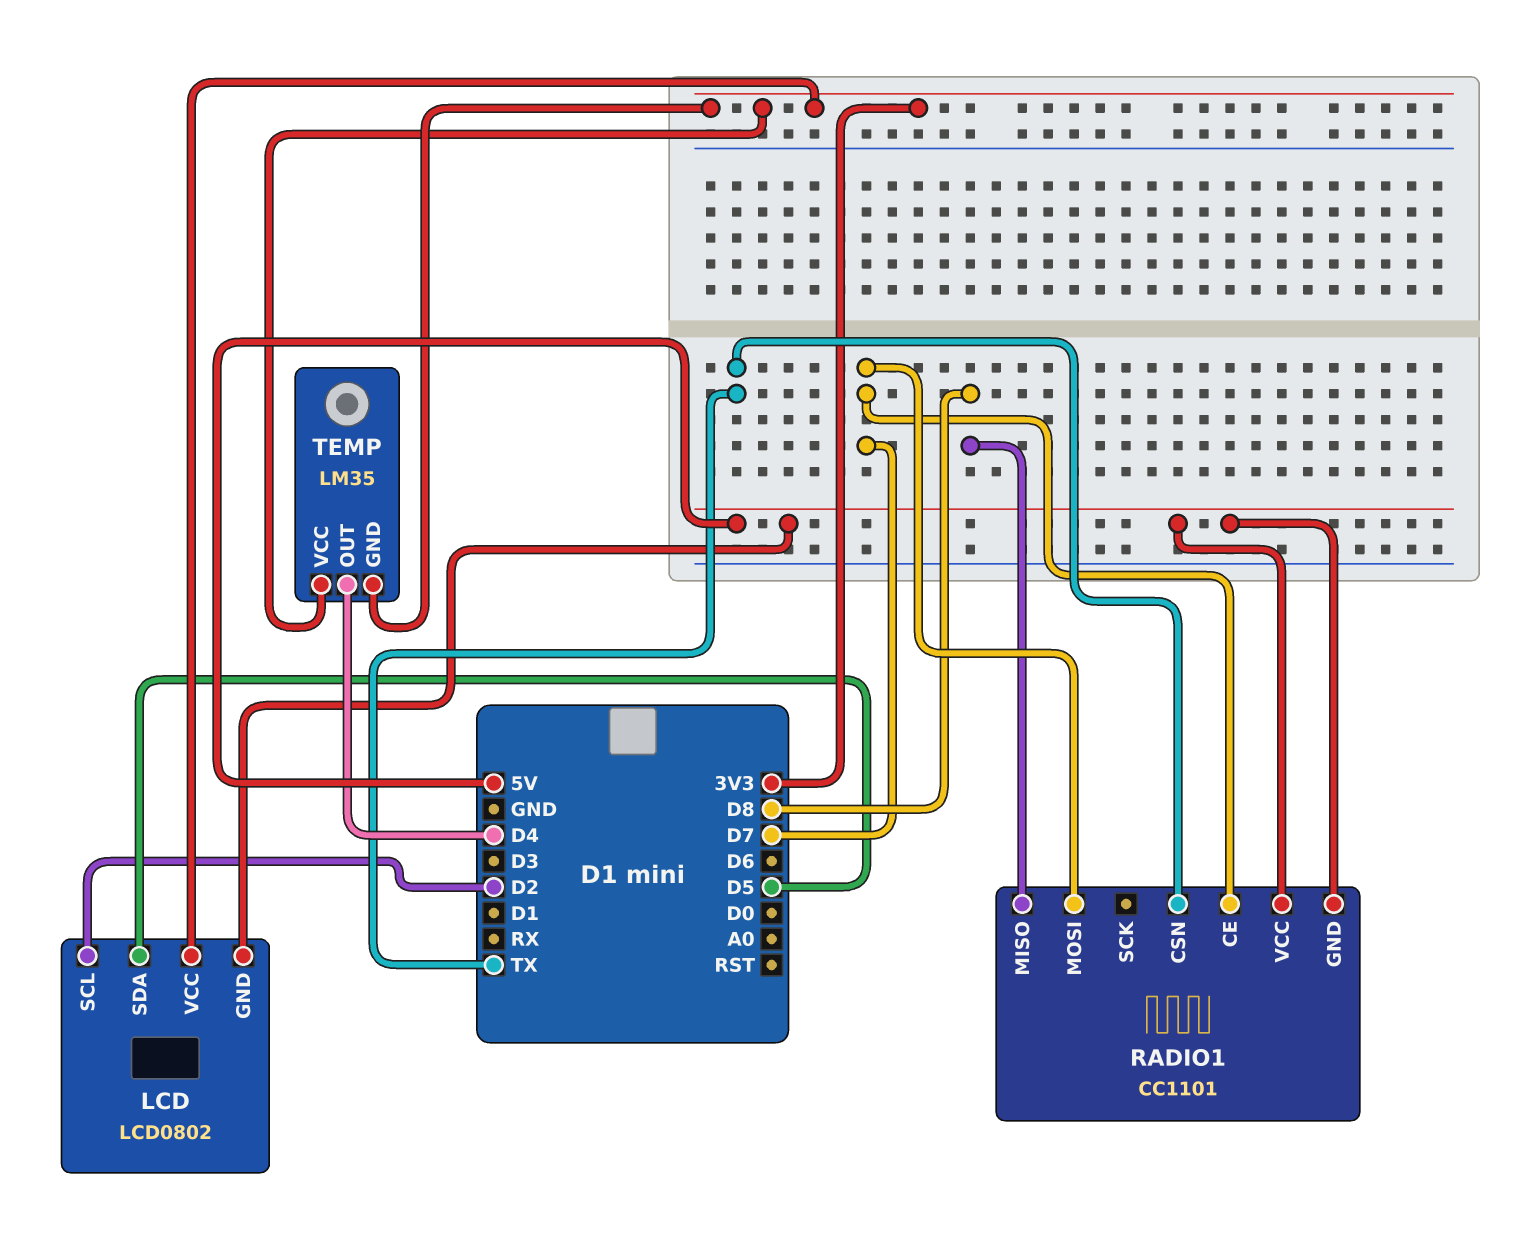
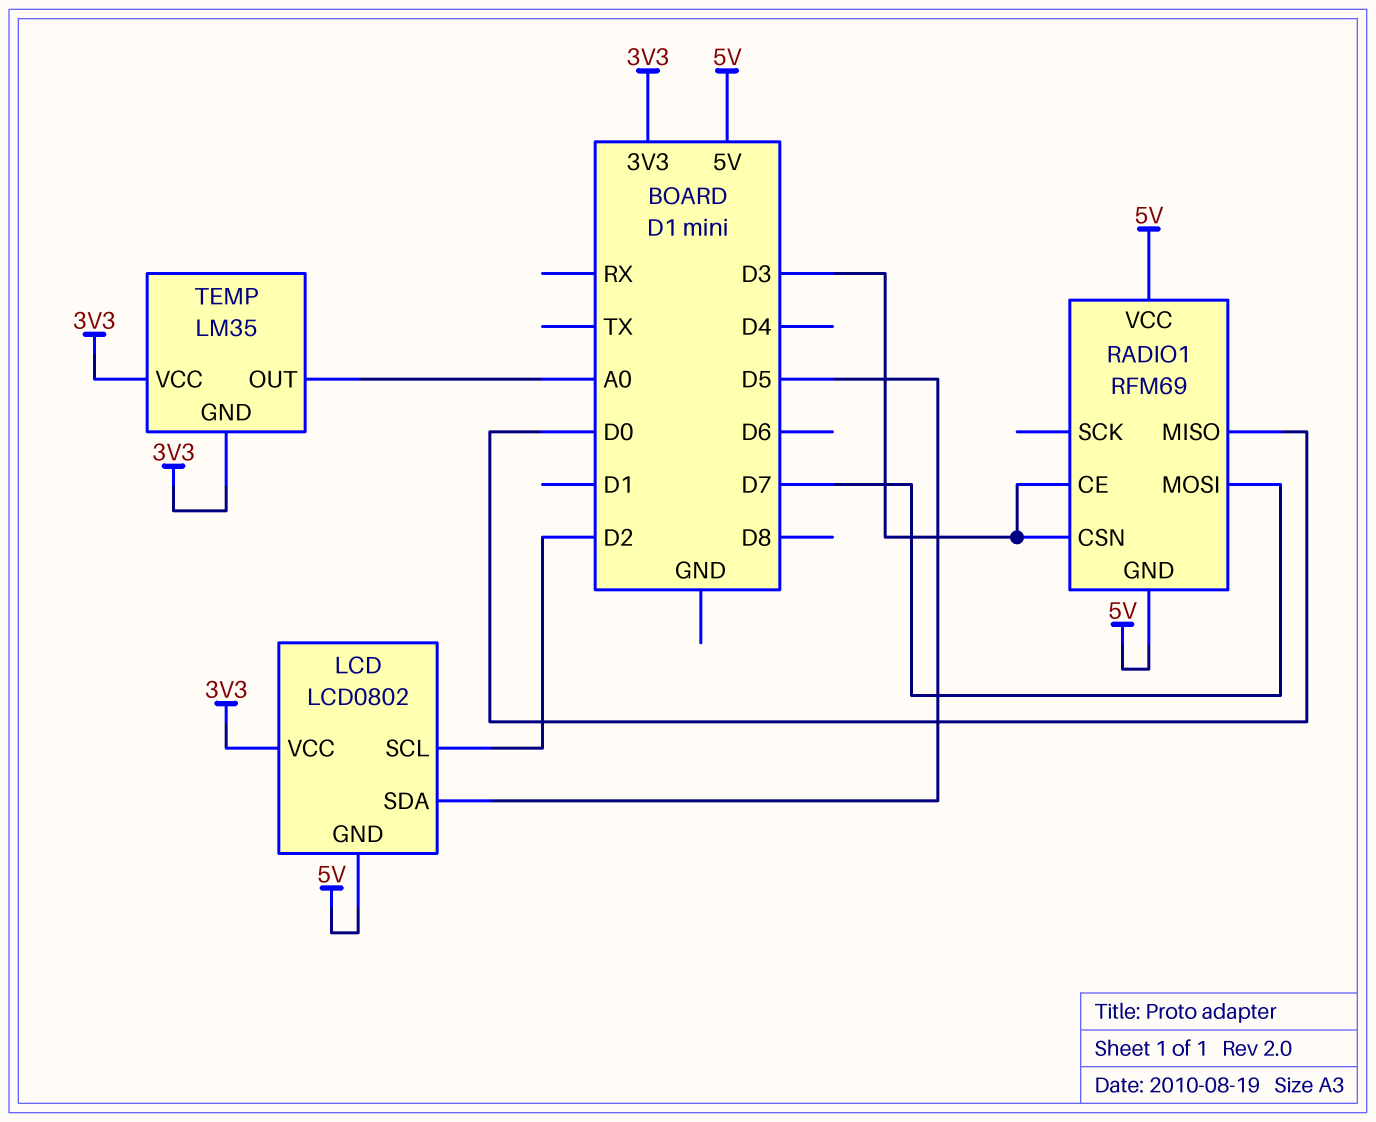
RADIO1: CC1101 -> RFM69
RADIO1 pin CE: D7 -> D3
RADIO1 pin CSN: TX -> D3
RADIO1 pin MISO: D8 -> D0
TEMP pin OUT: D4 -> A0

